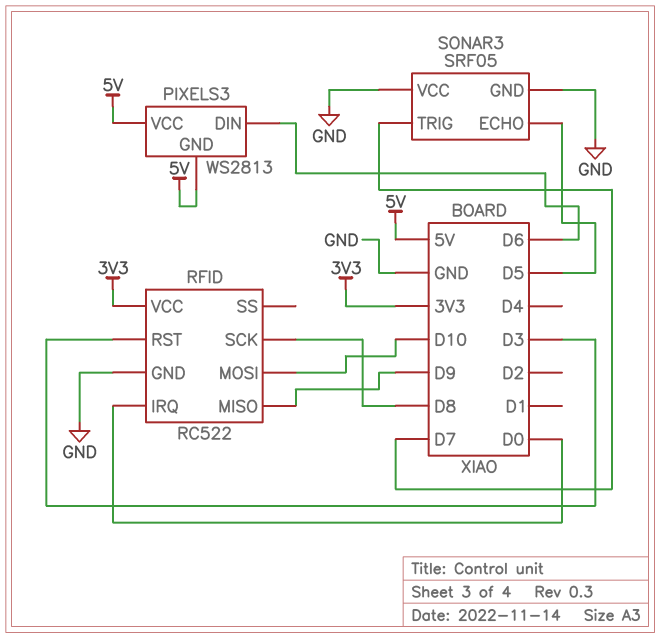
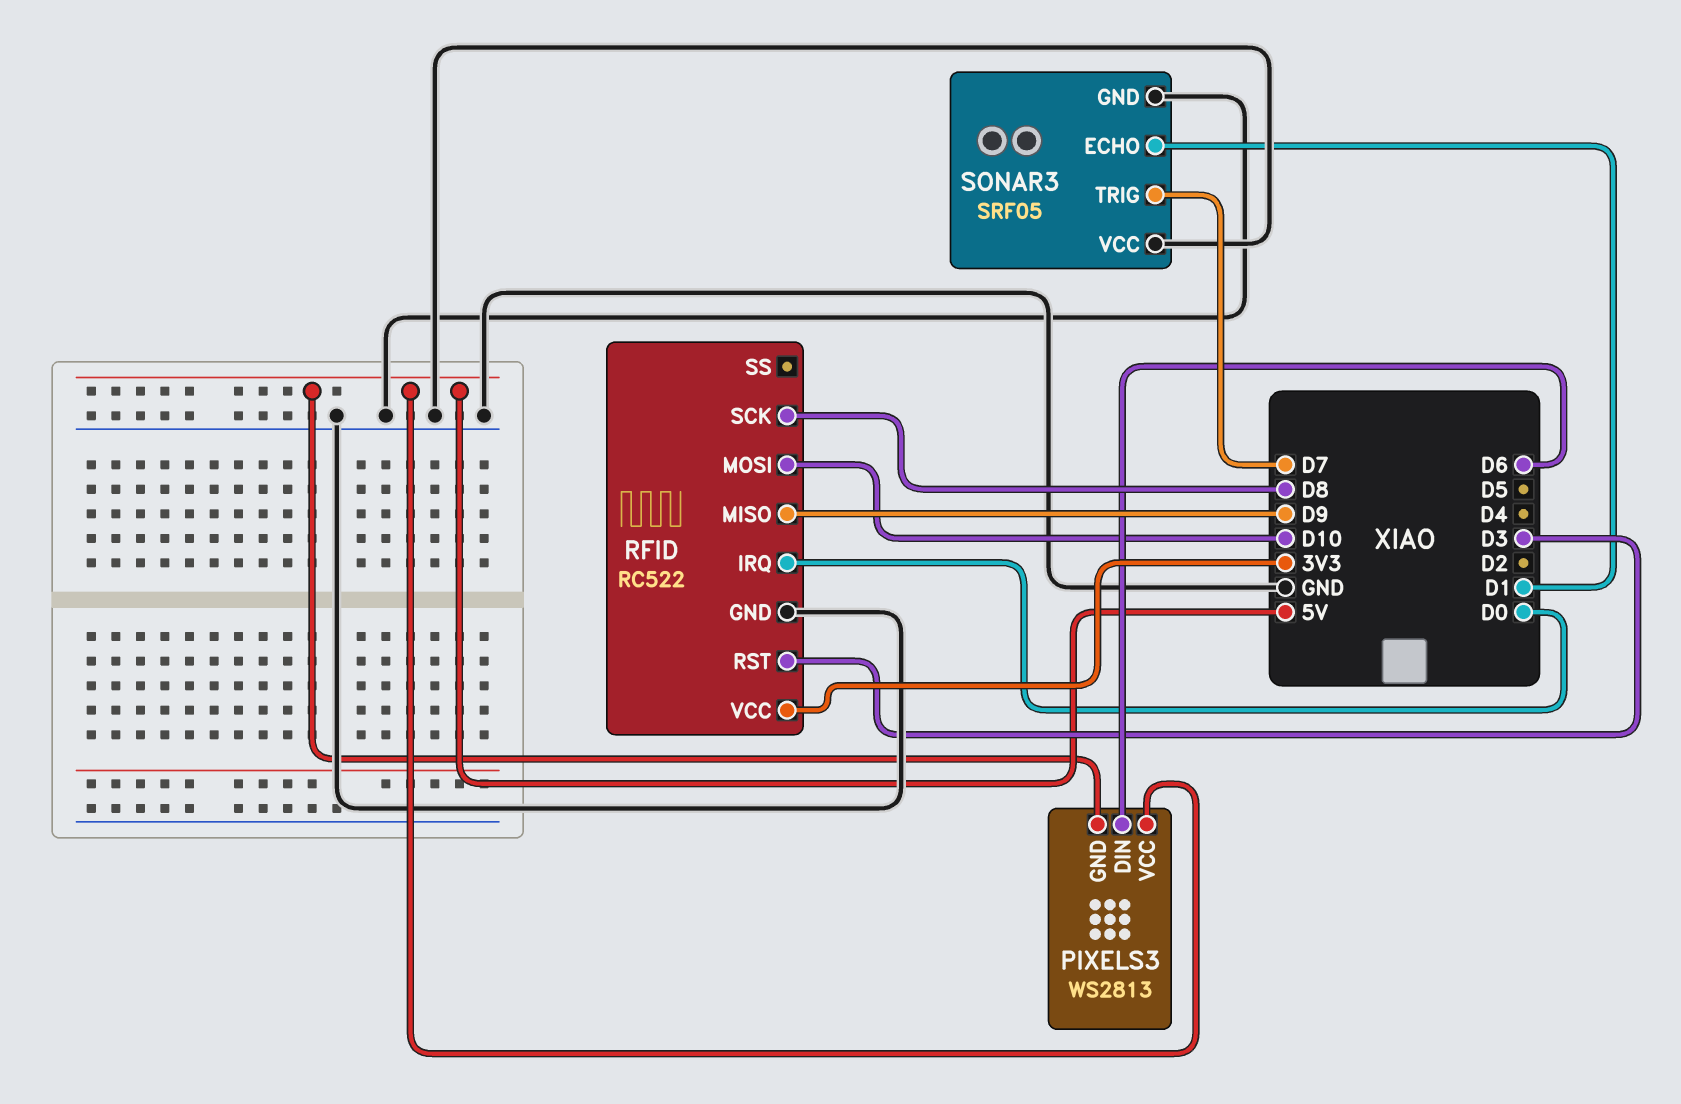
SONAR3 pin ECHO: D5 -> D1

